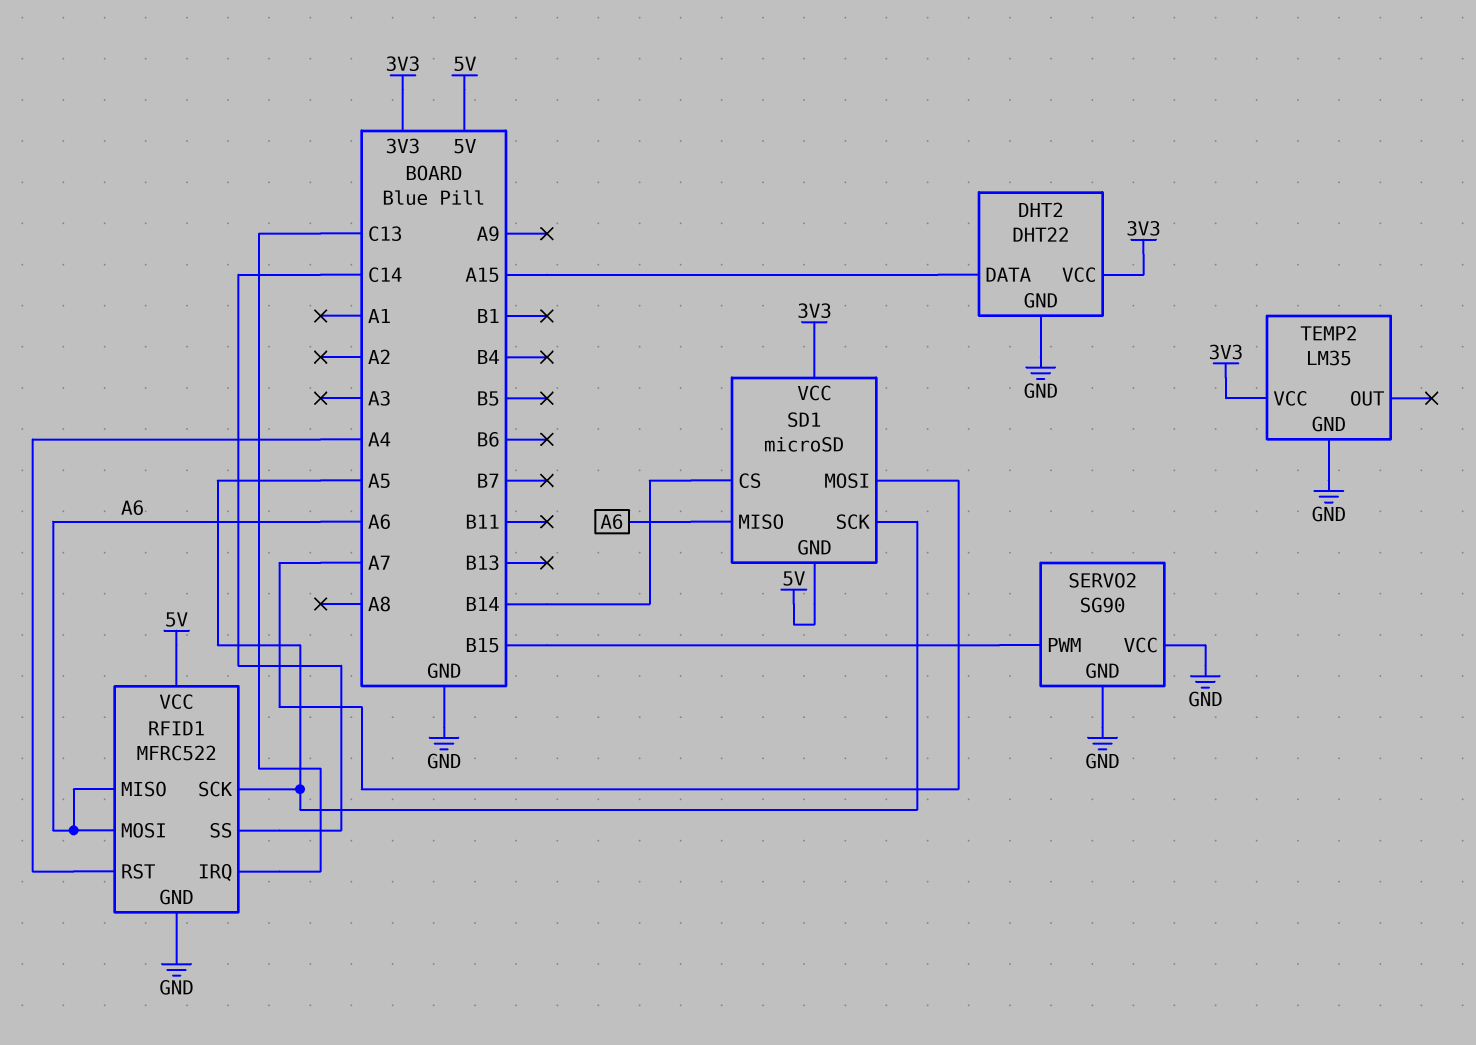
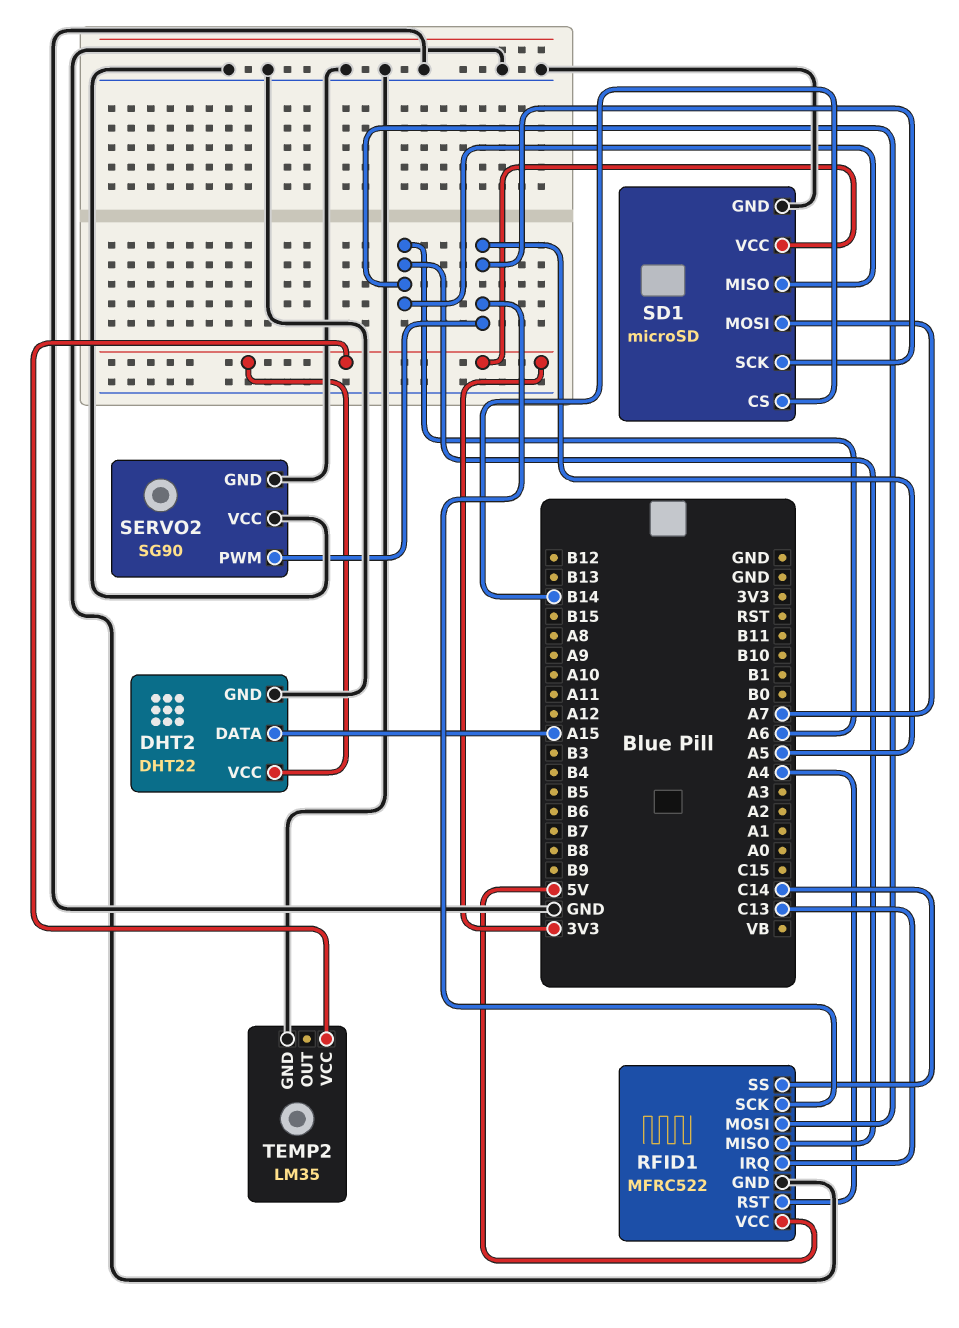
SD1 pin GND: 5V -> GND
SERVO2 pin PWM: B15 -> A5

